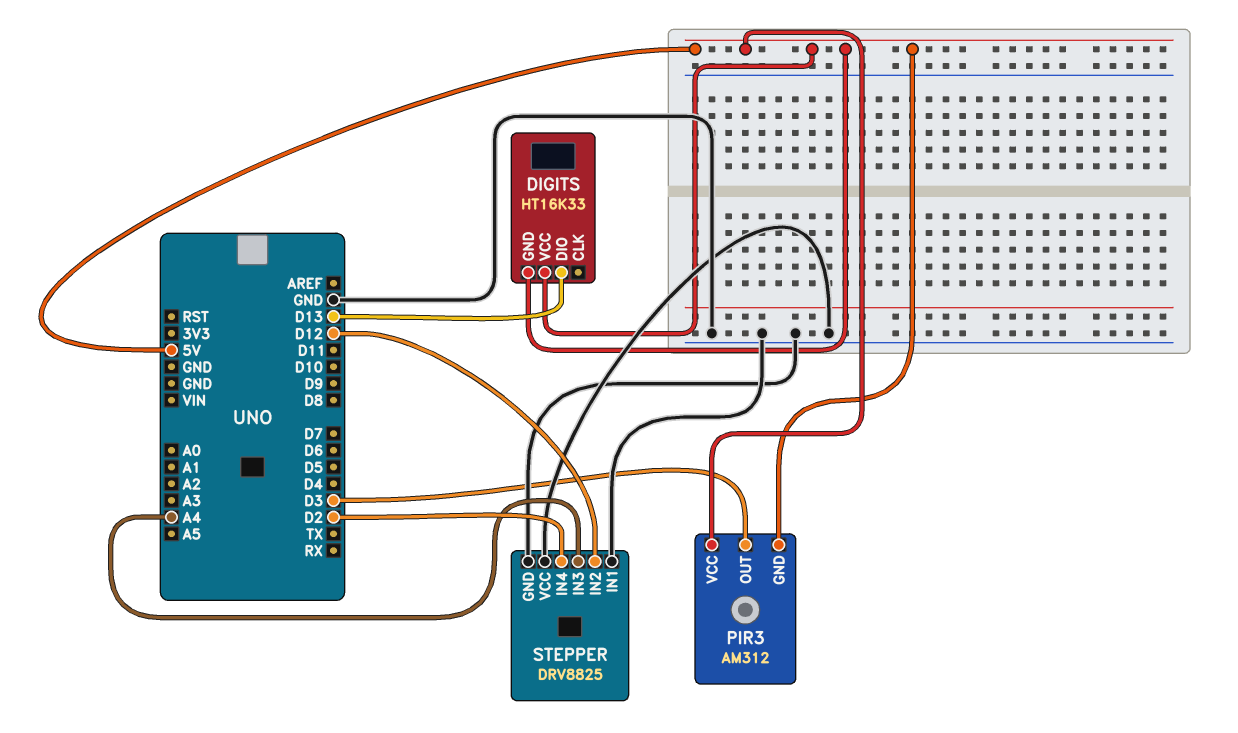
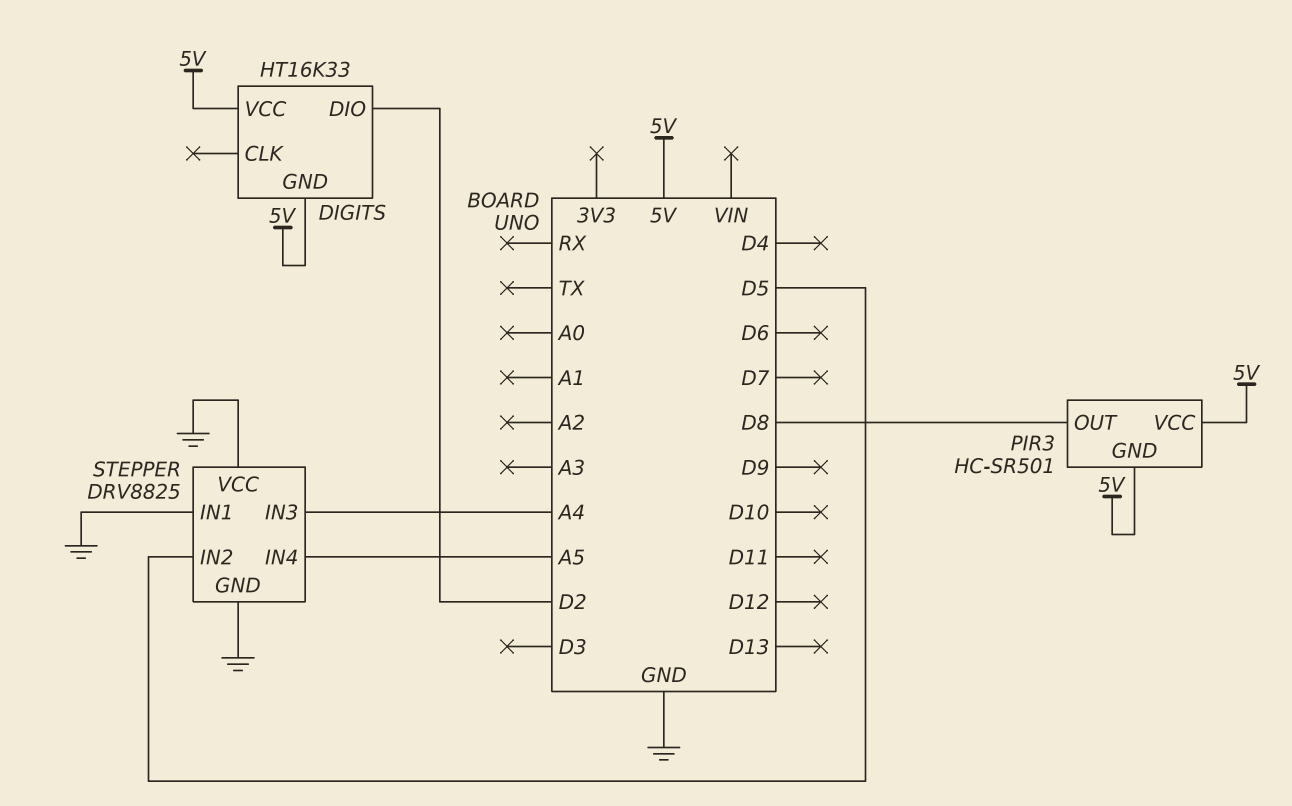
DIGITS pin DIO: D13 -> D2
PIR3: AM312 -> HC-SR501
PIR3 pin OUT: D3 -> D8
STEPPER pin IN2: D12 -> D5
STEPPER pin IN4: D2 -> A5

